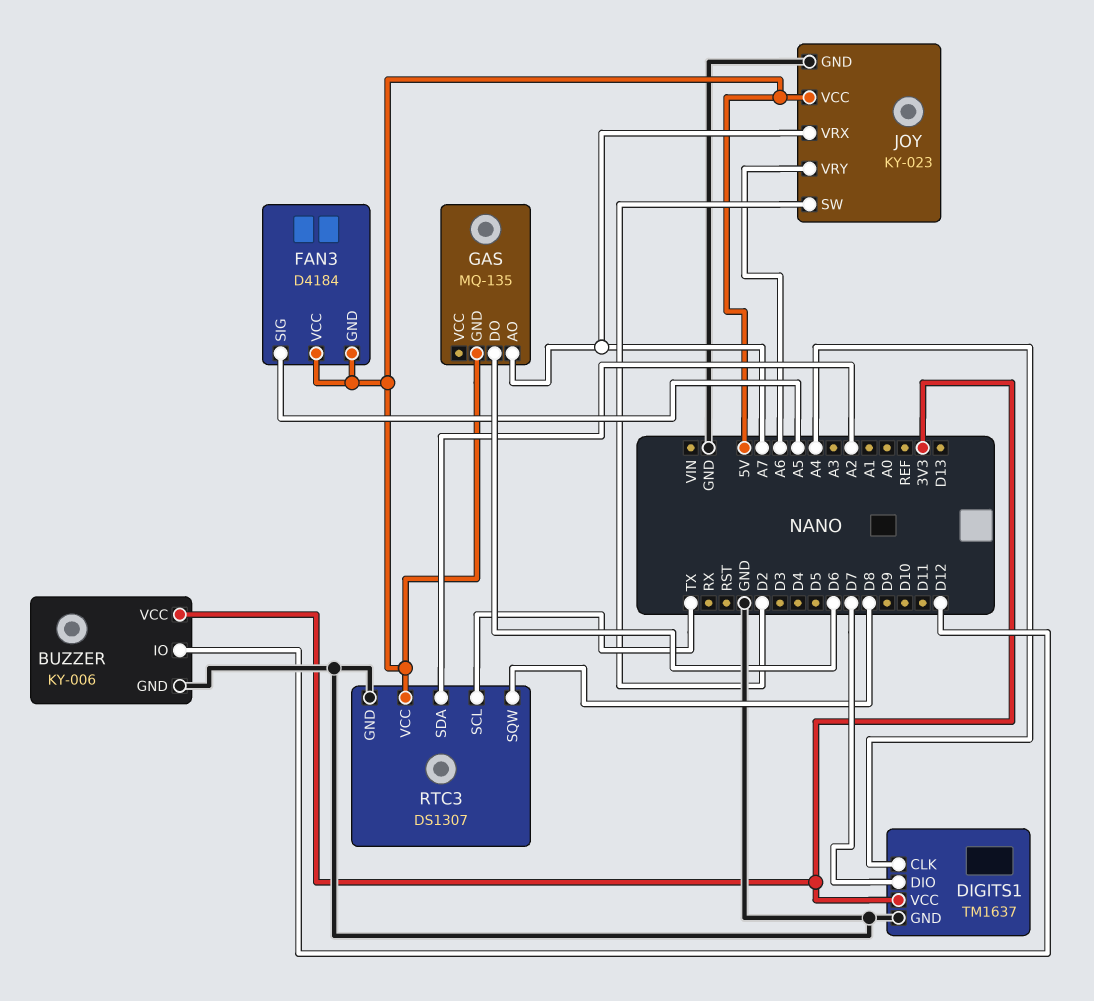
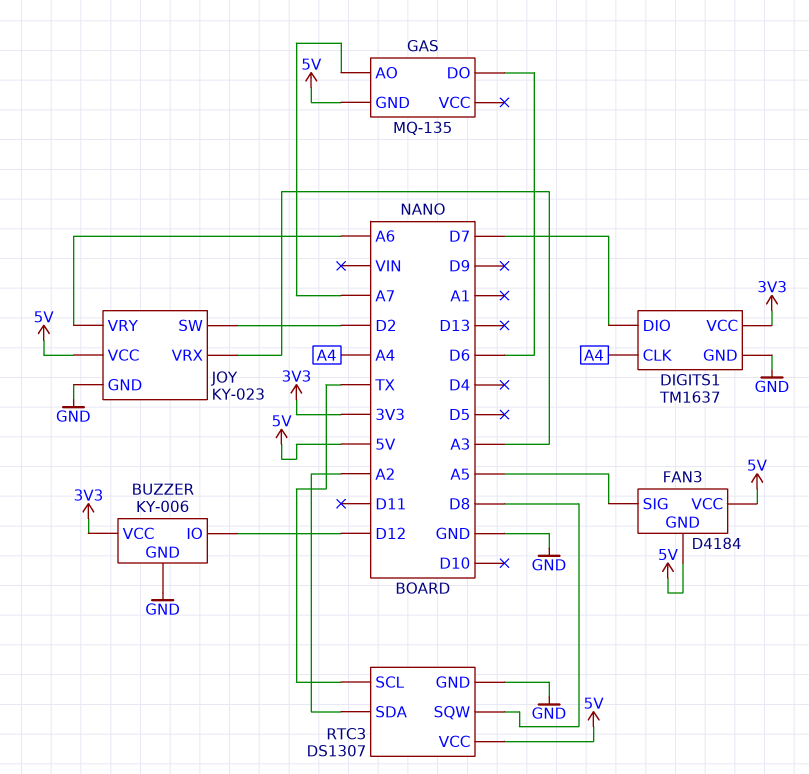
JOY pin VRX: A7 -> A3

